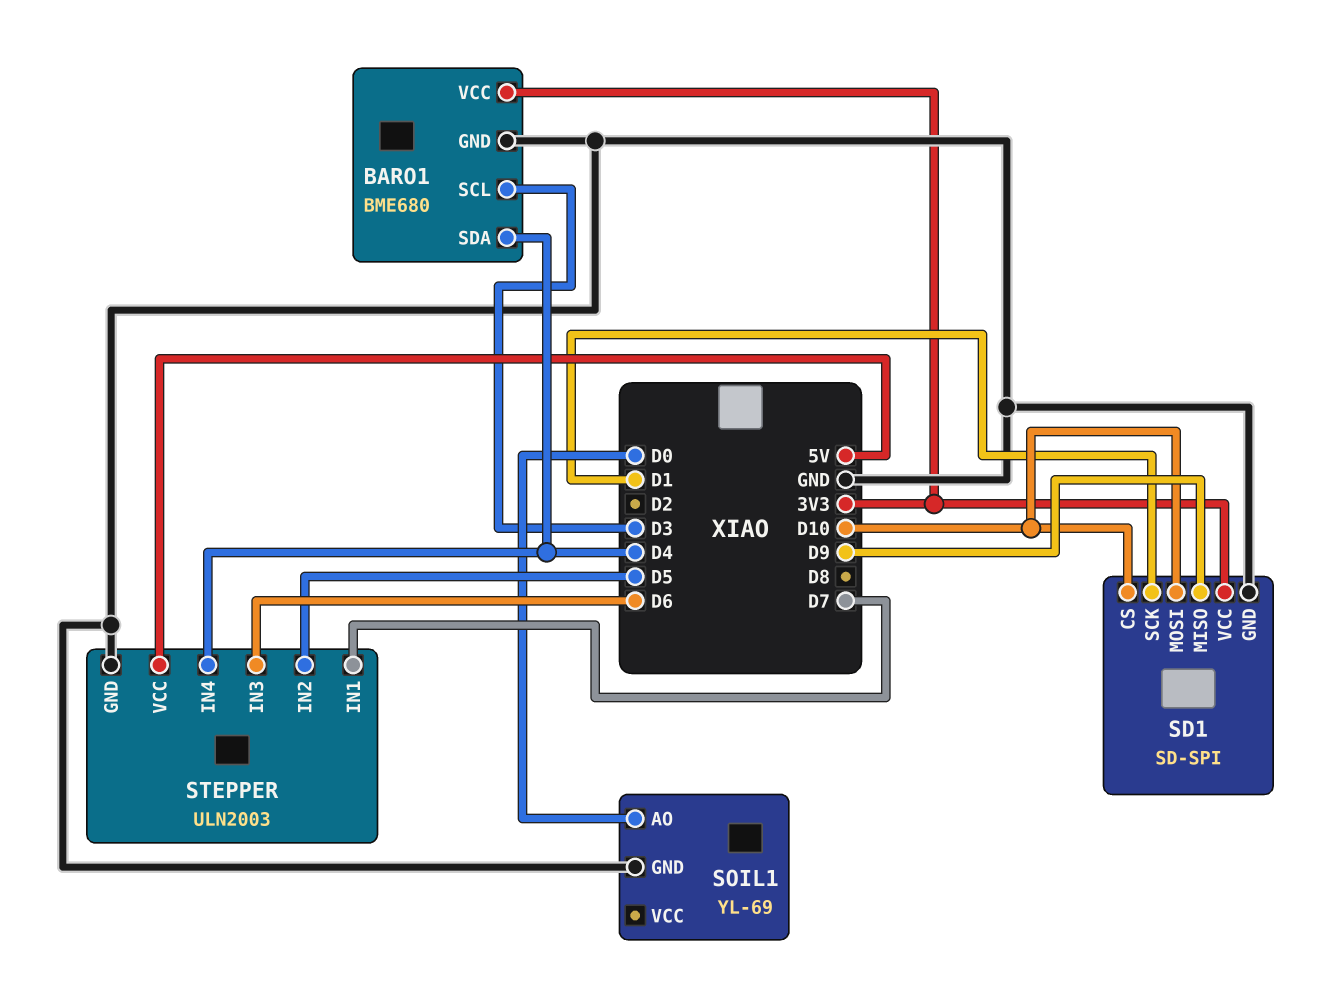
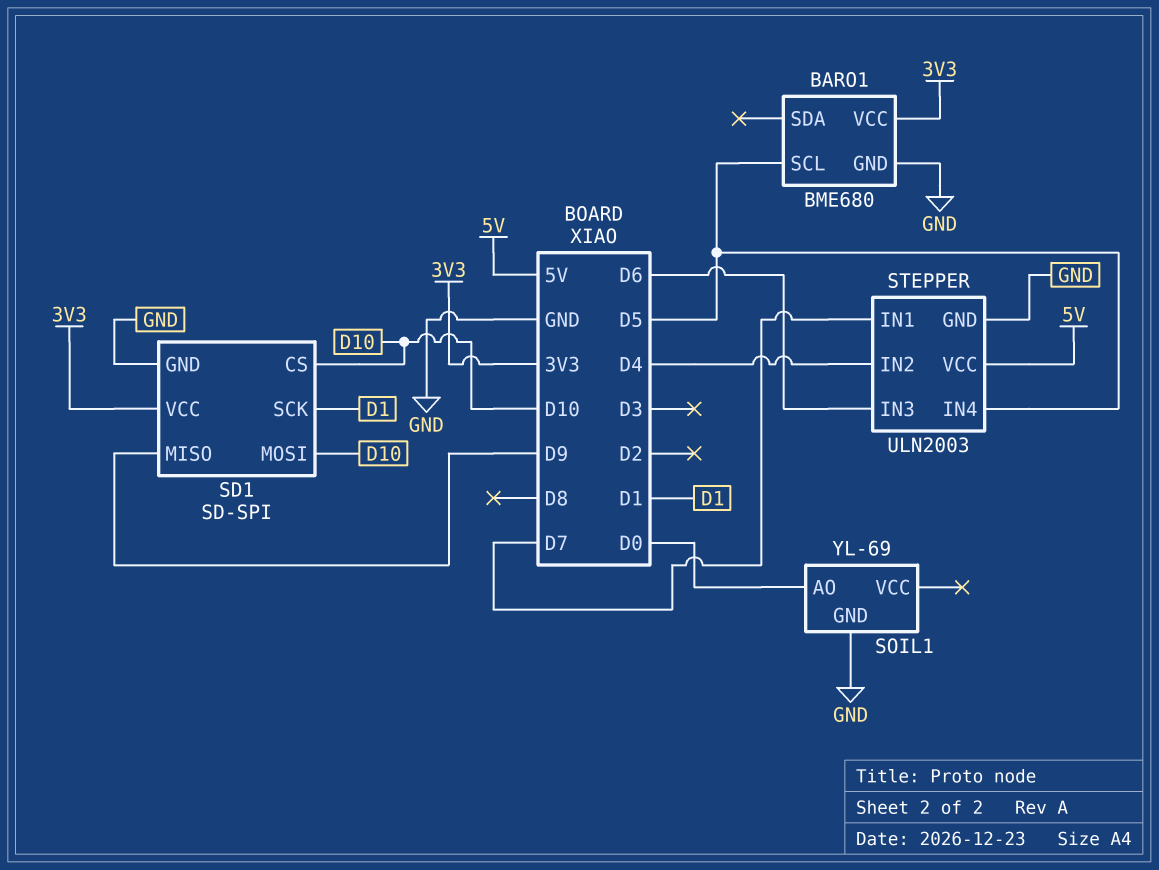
BARO1 pin SCL: D3 -> D5
BARO1 pin SDA: D4 -> none
STEPPER pin IN2: D5 -> D4
STEPPER pin IN4: D4 -> D5

